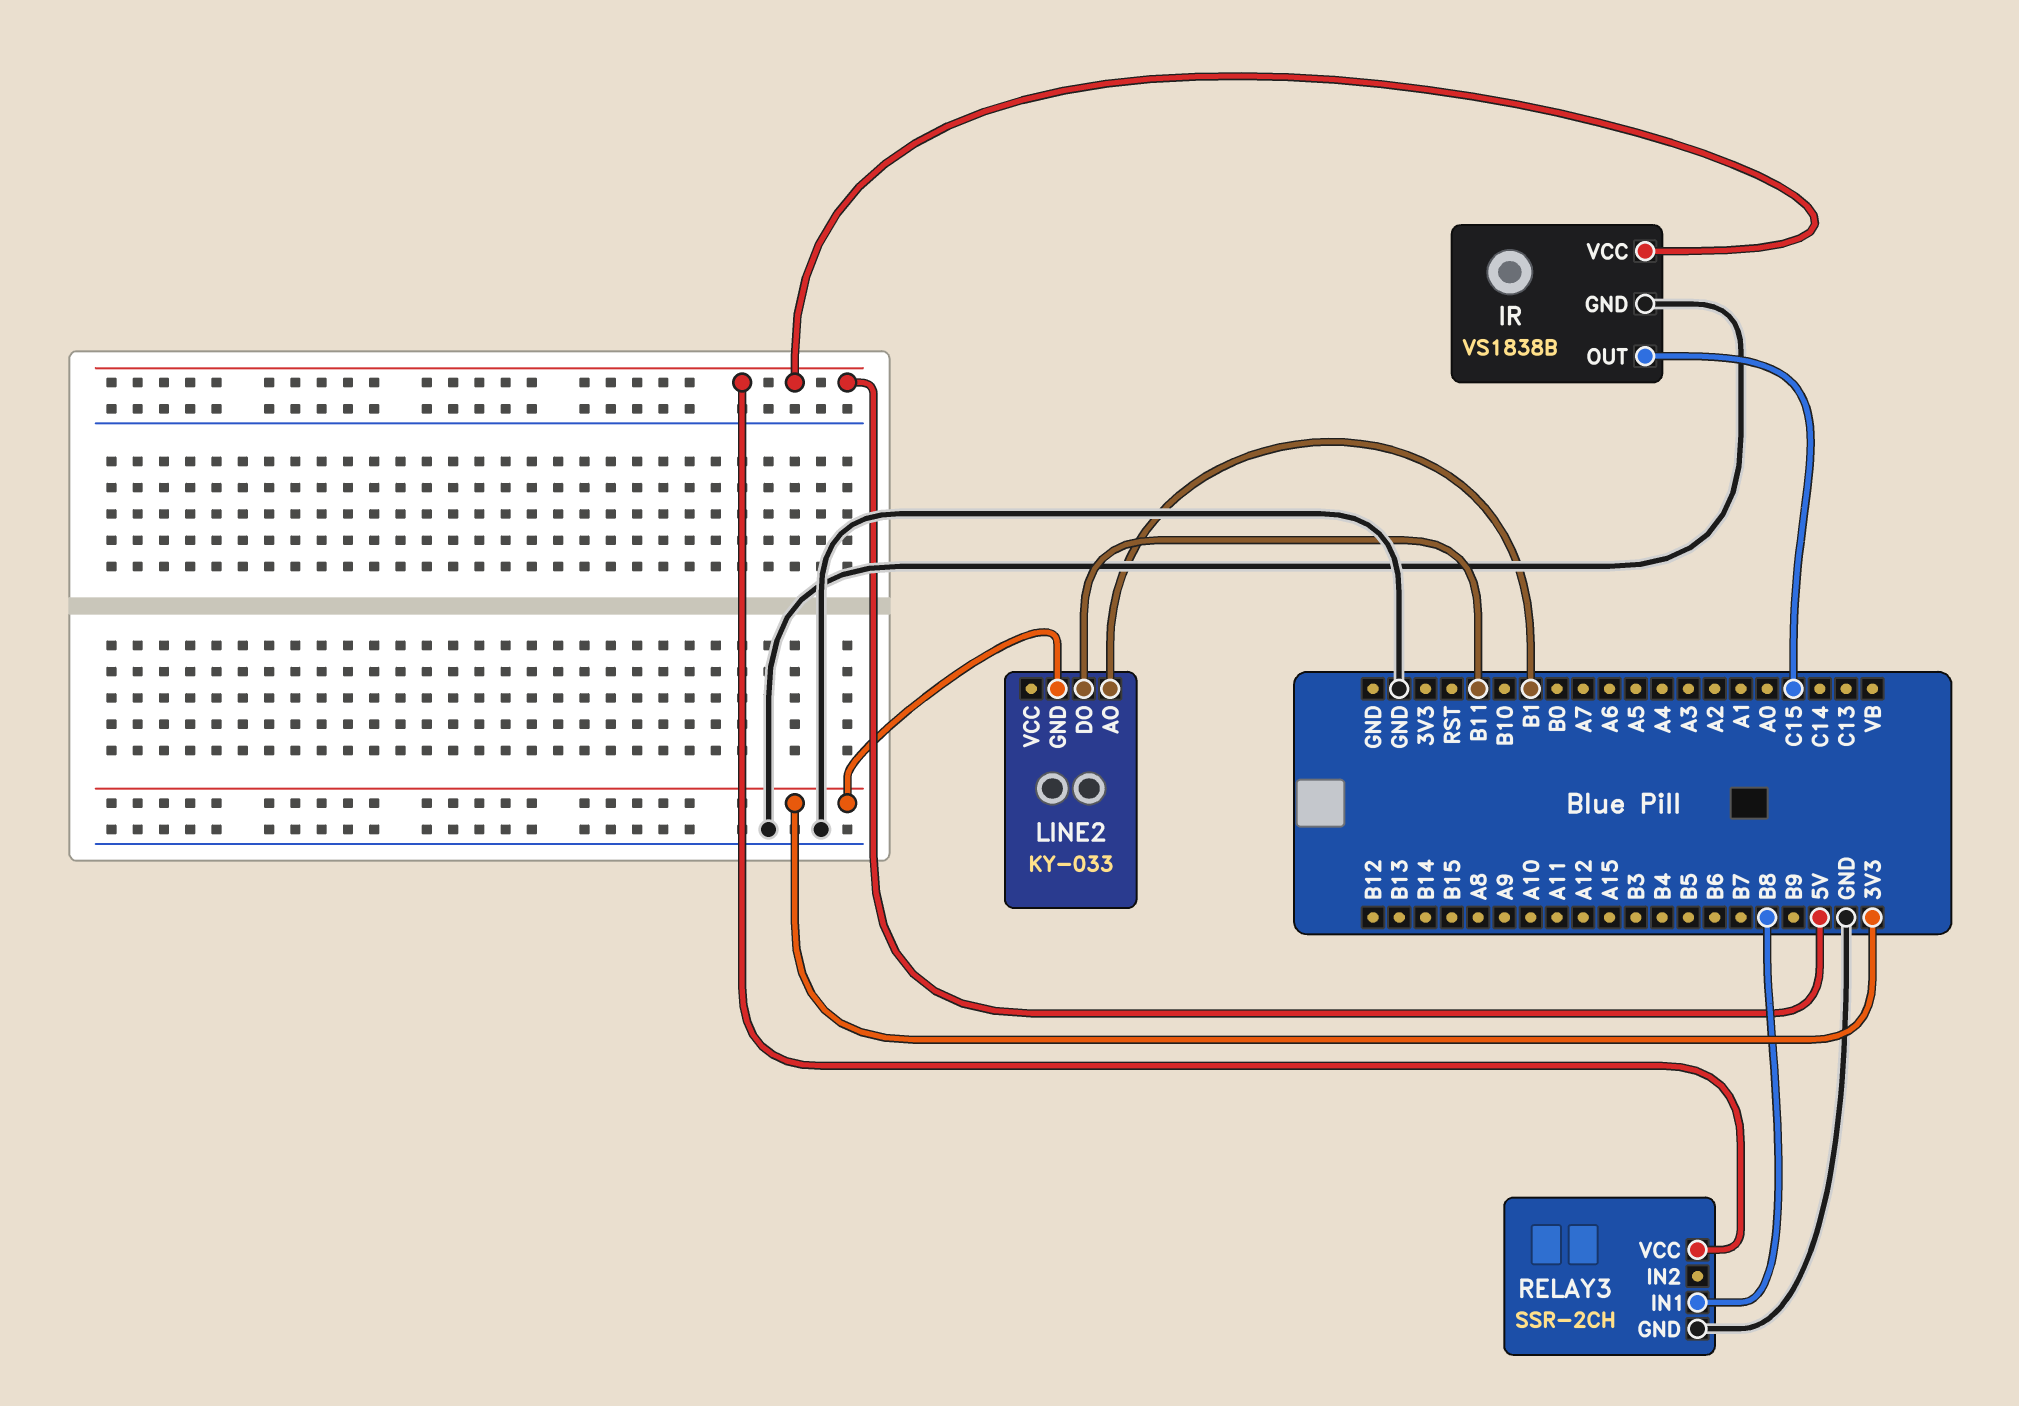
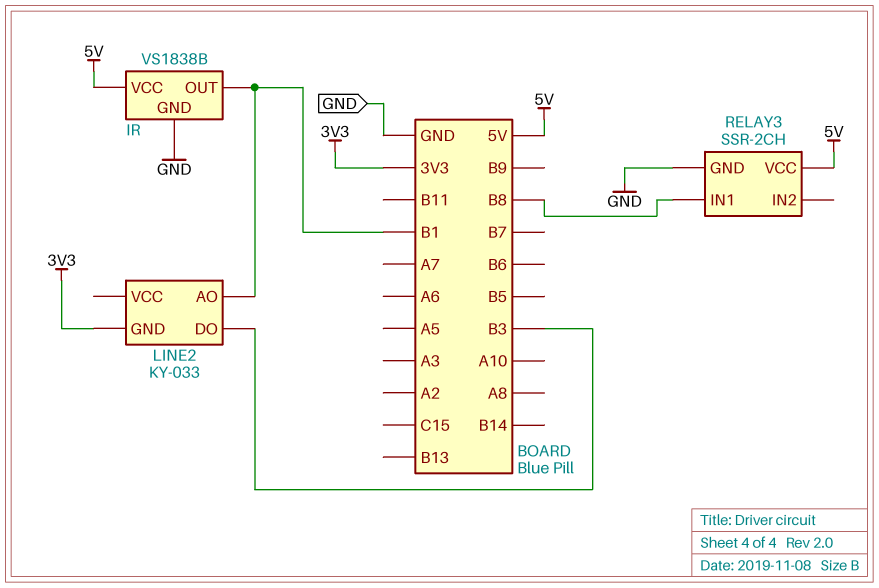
IR pin OUT: C15 -> B1
LINE2 pin DO: B11 -> B3

